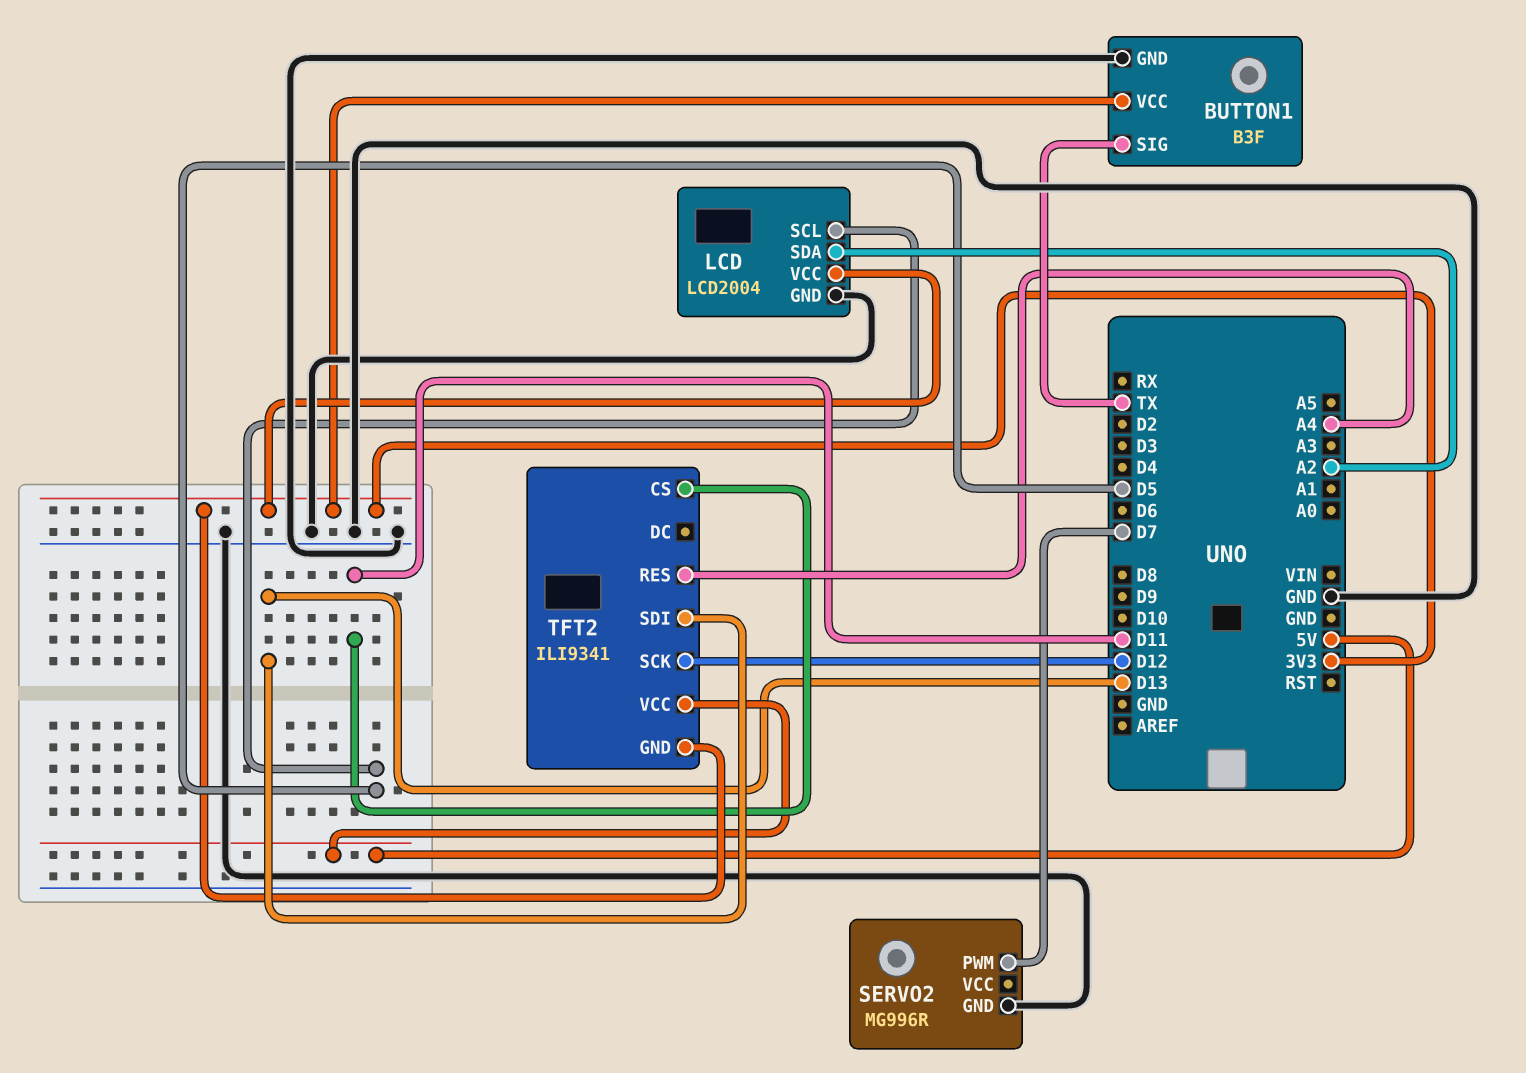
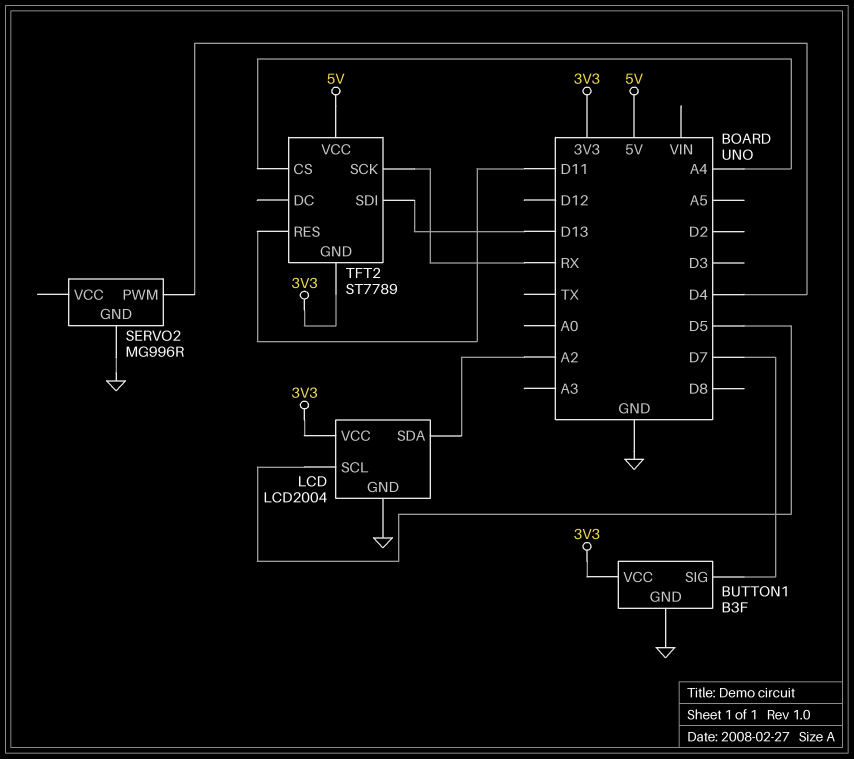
BUTTON1 pin SIG: TX -> D7
SERVO2 pin PWM: D7 -> D4
TFT2: ILI9341 -> ST7789
TFT2 pin CS: D11 -> A4
TFT2 pin RES: A4 -> D11
TFT2 pin SCK: D12 -> RX

